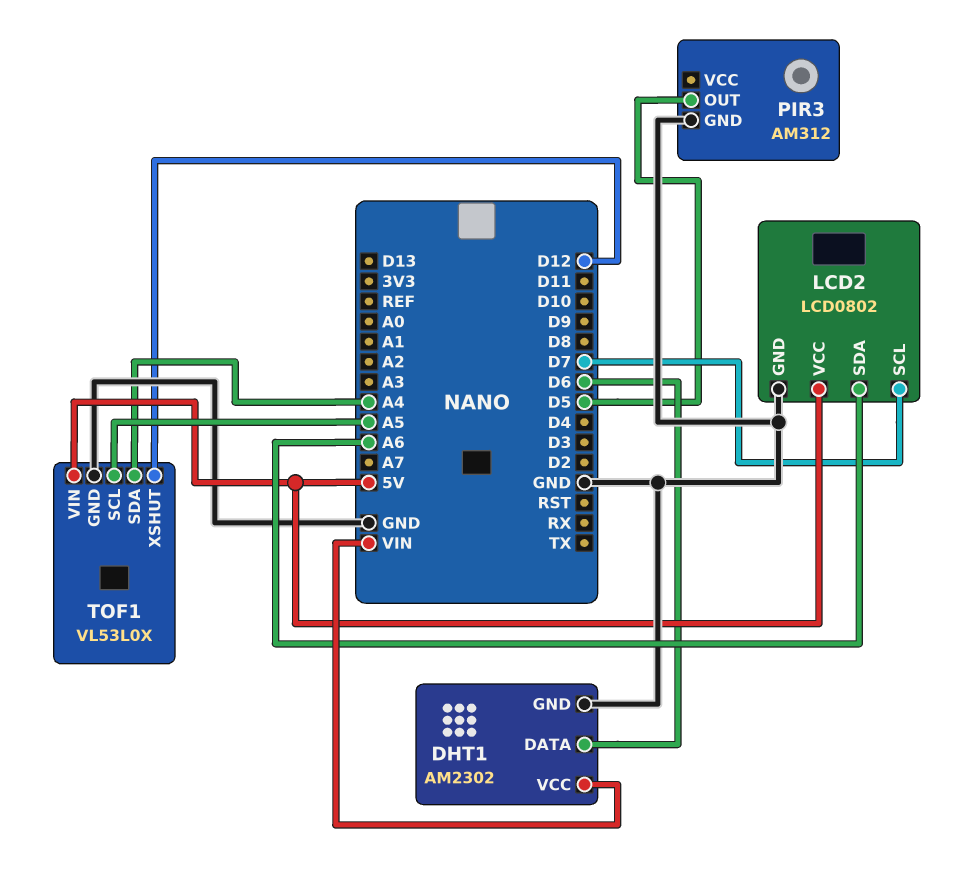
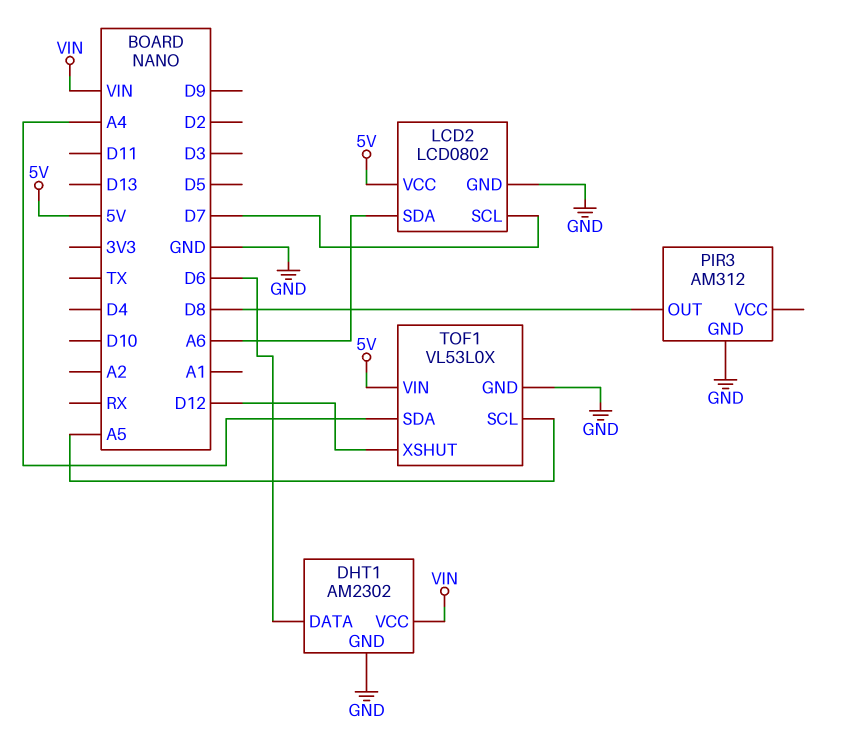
PIR3 pin OUT: D5 -> D8

